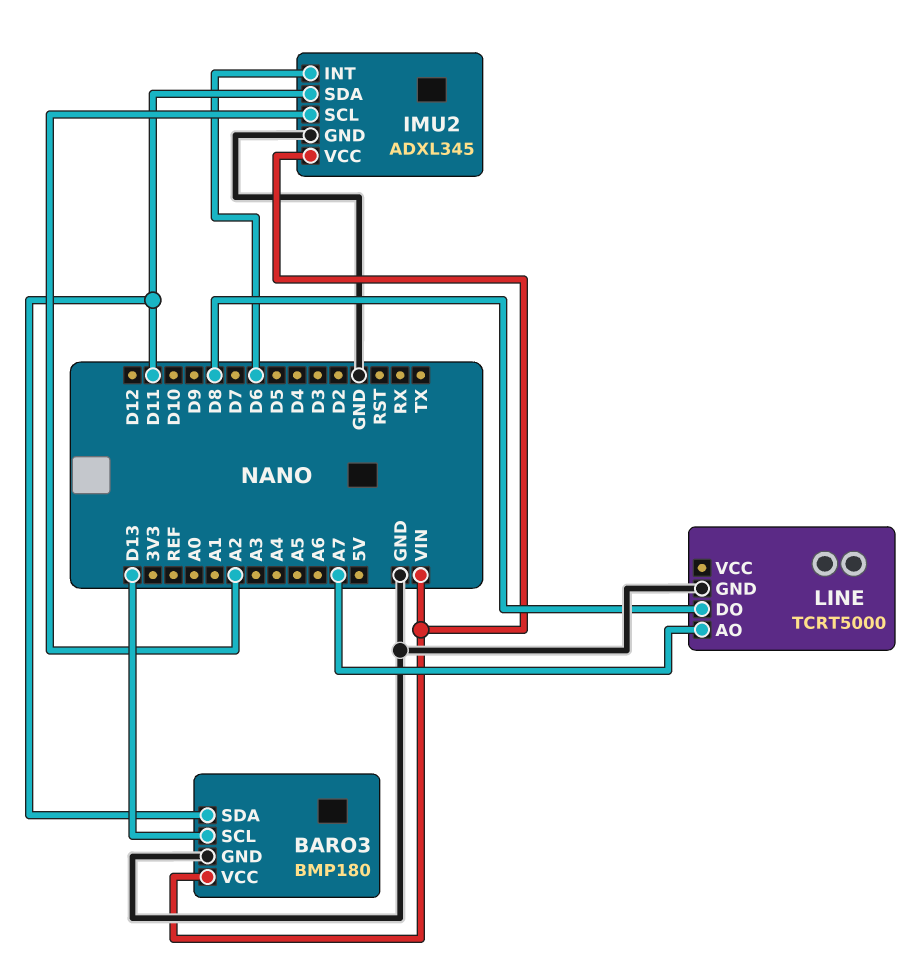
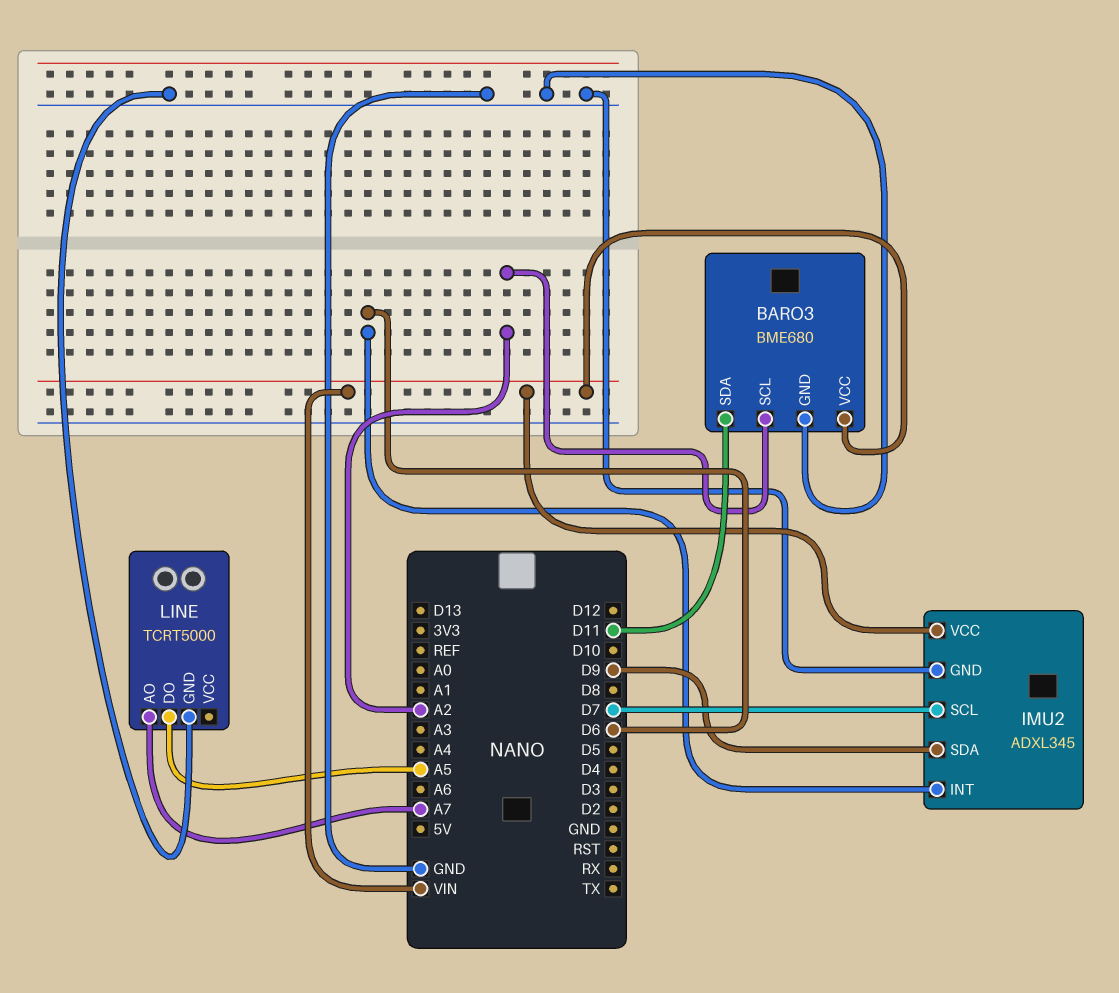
BARO3: BMP180 -> BME680
BARO3 pin SCL: D13 -> A2
IMU2 pin SCL: A2 -> D7
IMU2 pin SDA: D11 -> D9
LINE pin DO: D8 -> A5

